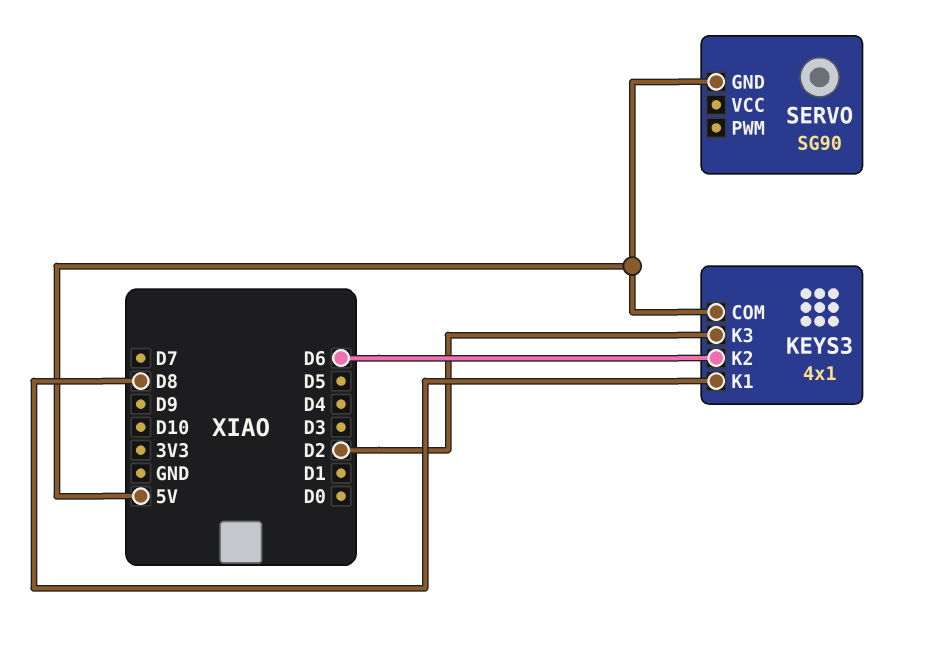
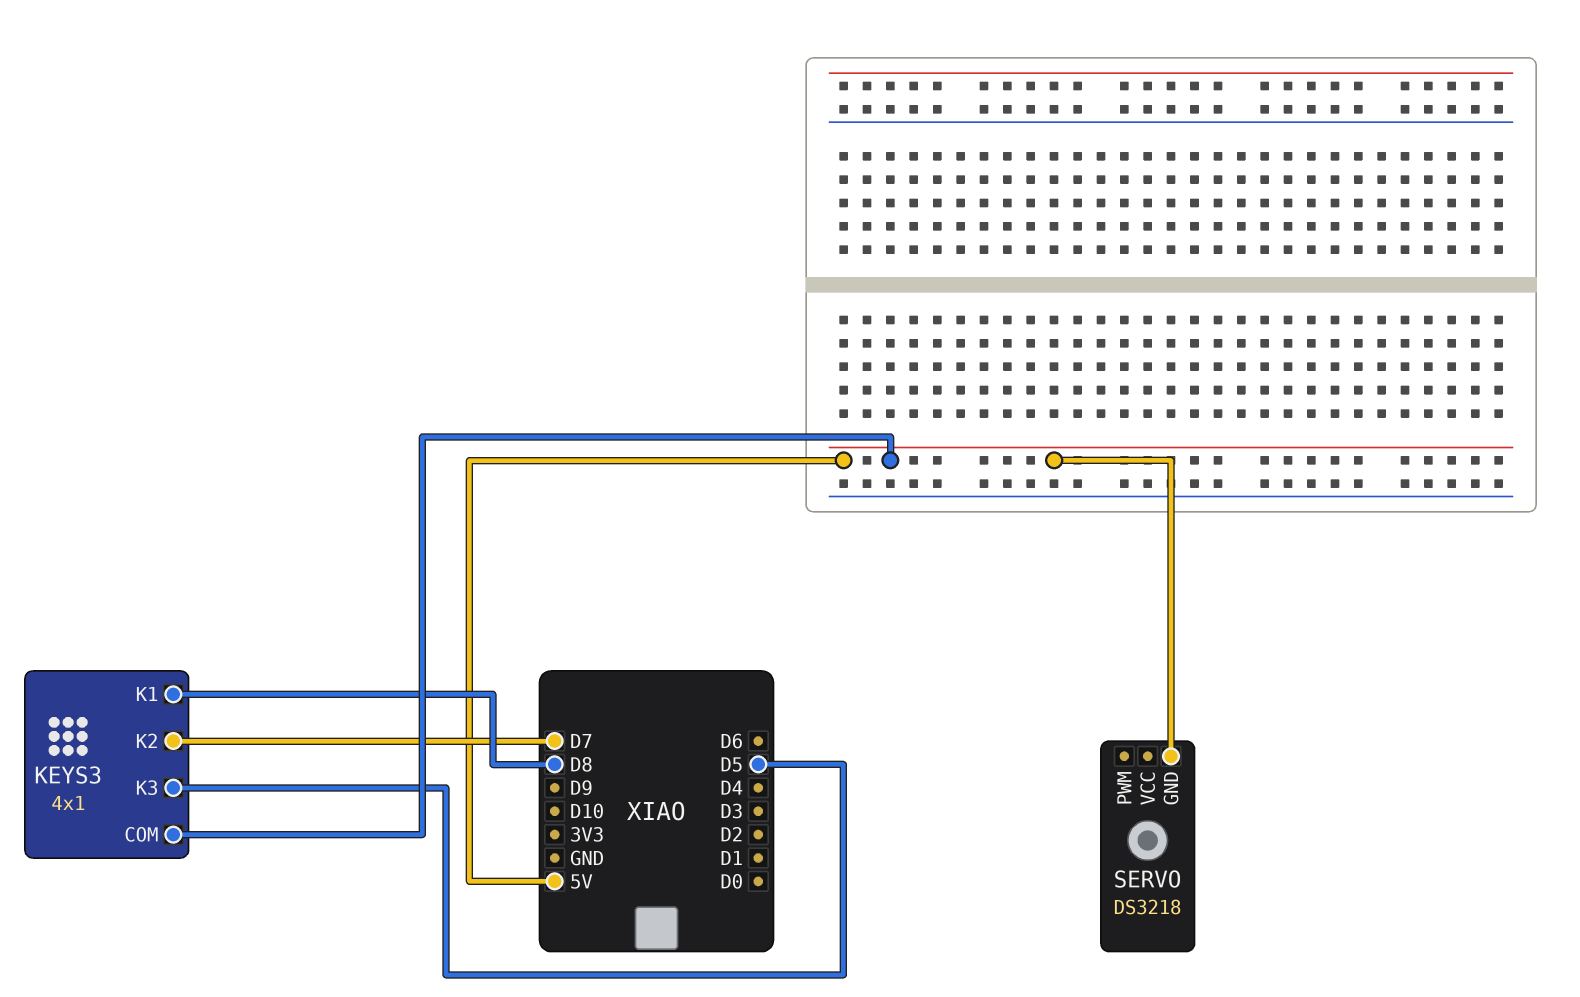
KEYS3 pin K2: D6 -> D7
KEYS3 pin K3: D2 -> D5
SERVO: SG90 -> DS3218

